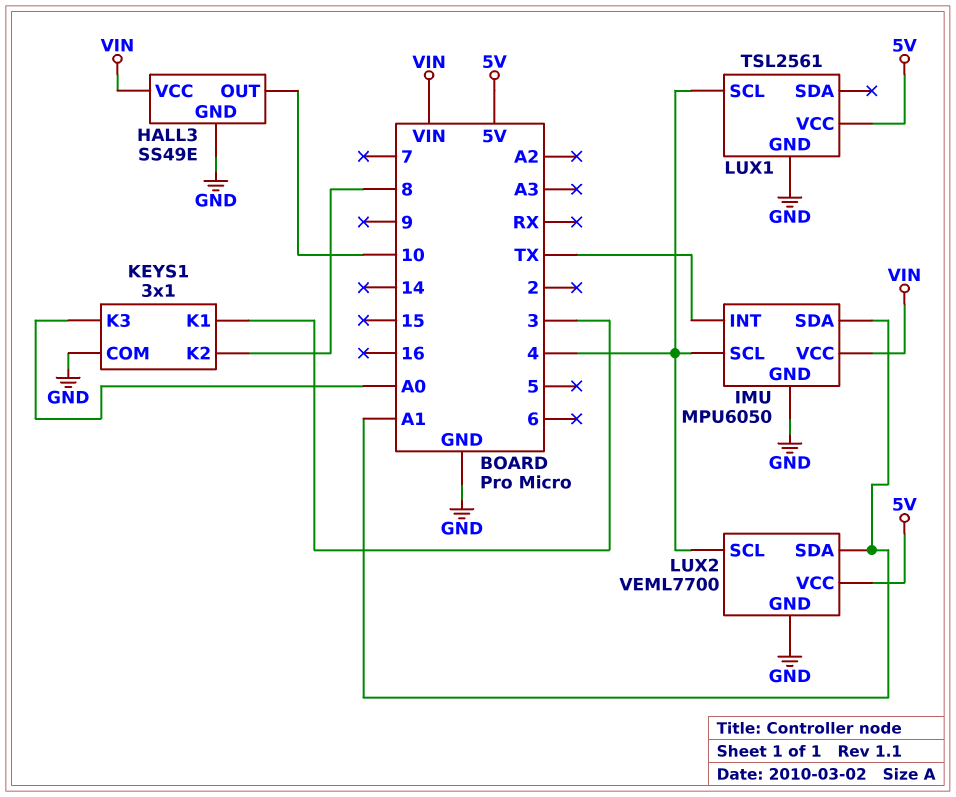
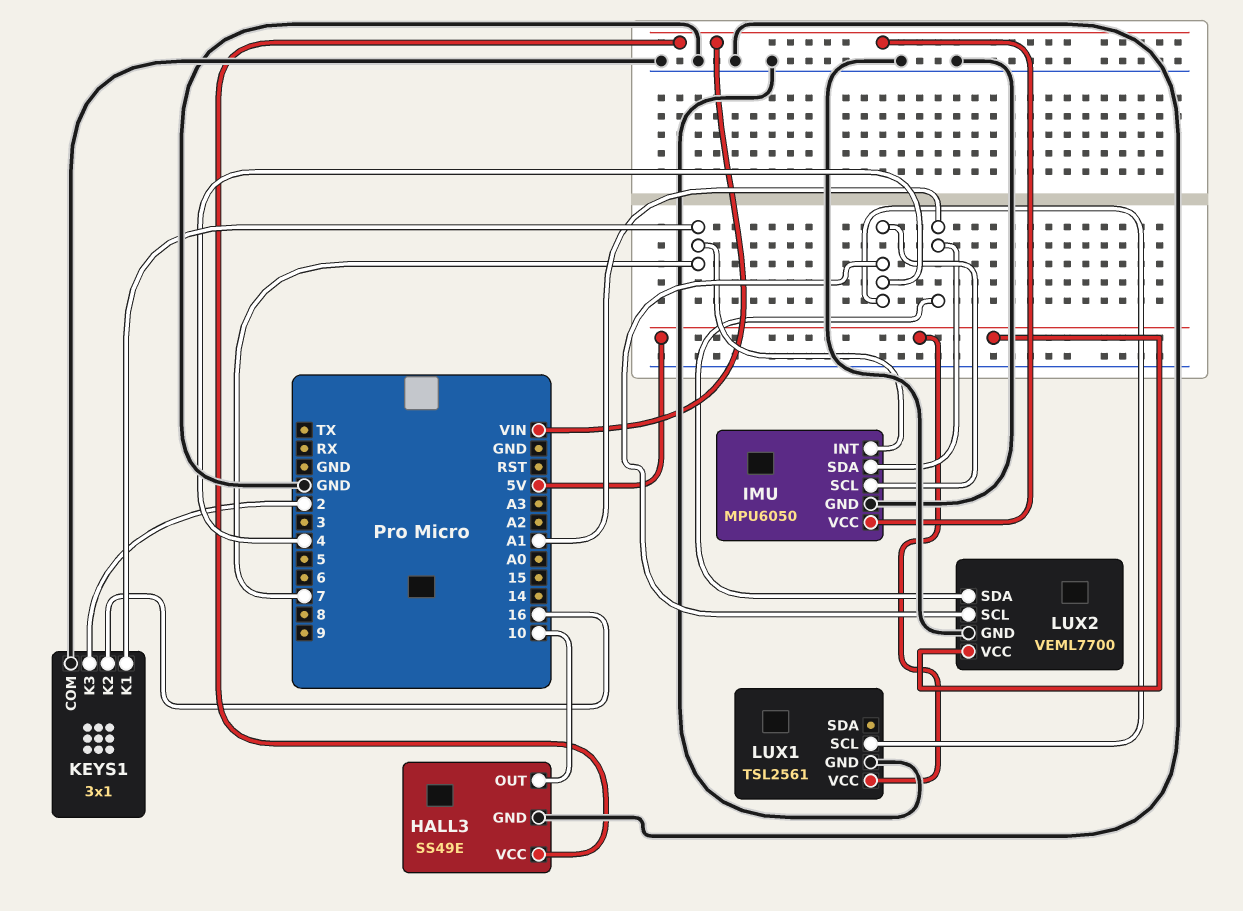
IMU pin INT: TX -> 7
KEYS1 pin K1: 3 -> 7
KEYS1 pin K2: 8 -> 16
KEYS1 pin K3: A0 -> 2

